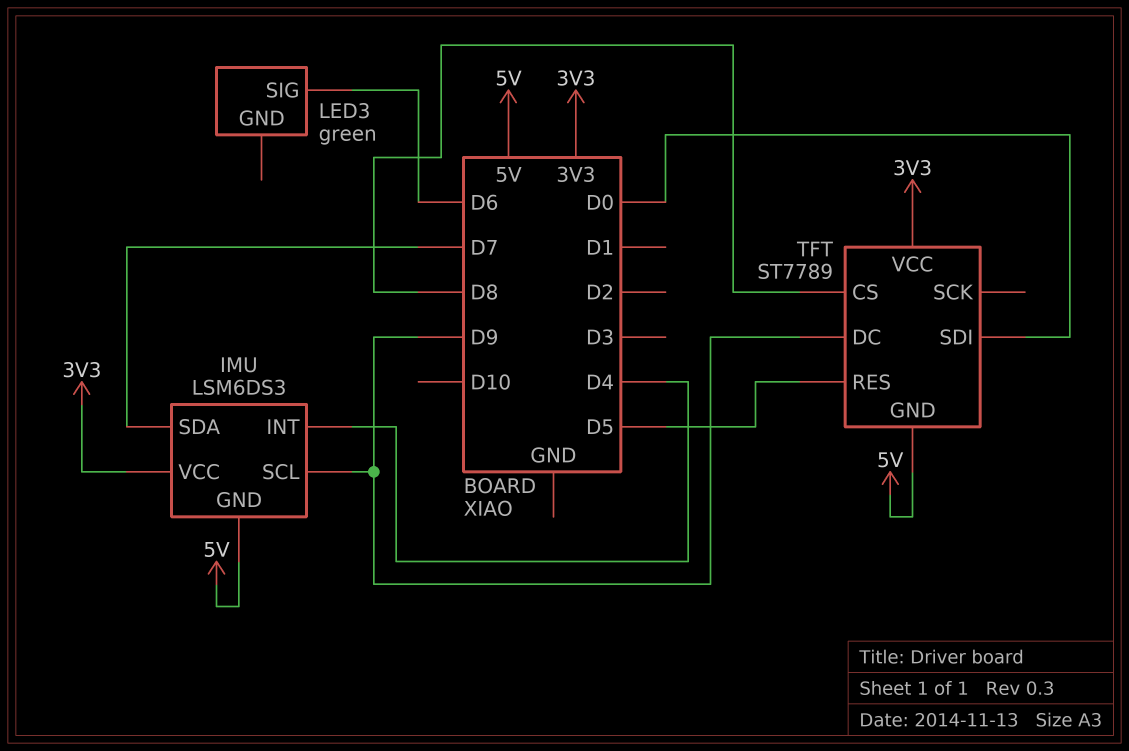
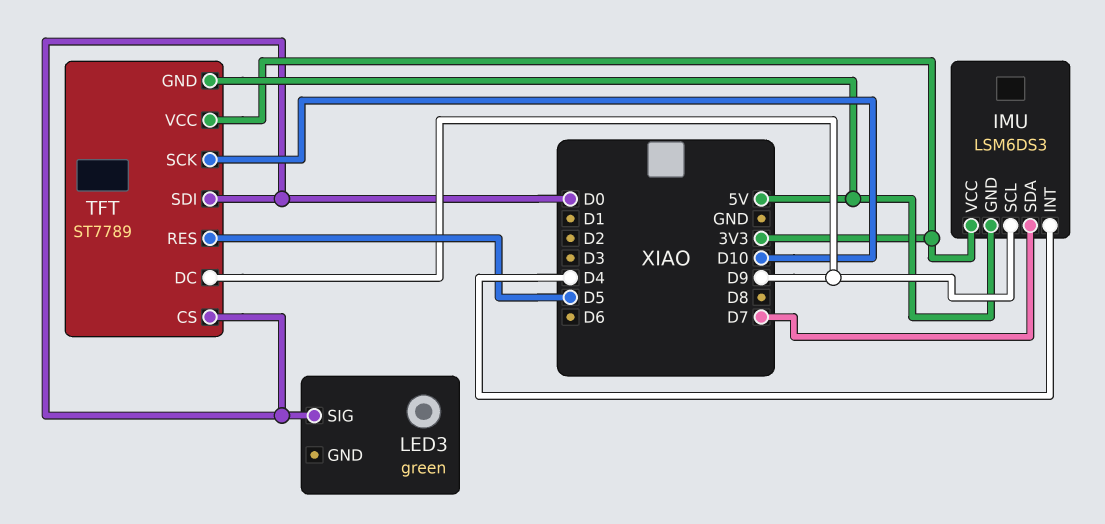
LED3 pin SIG: D6 -> D0
TFT pin CS: D8 -> D0
TFT pin SCK: none -> D10

